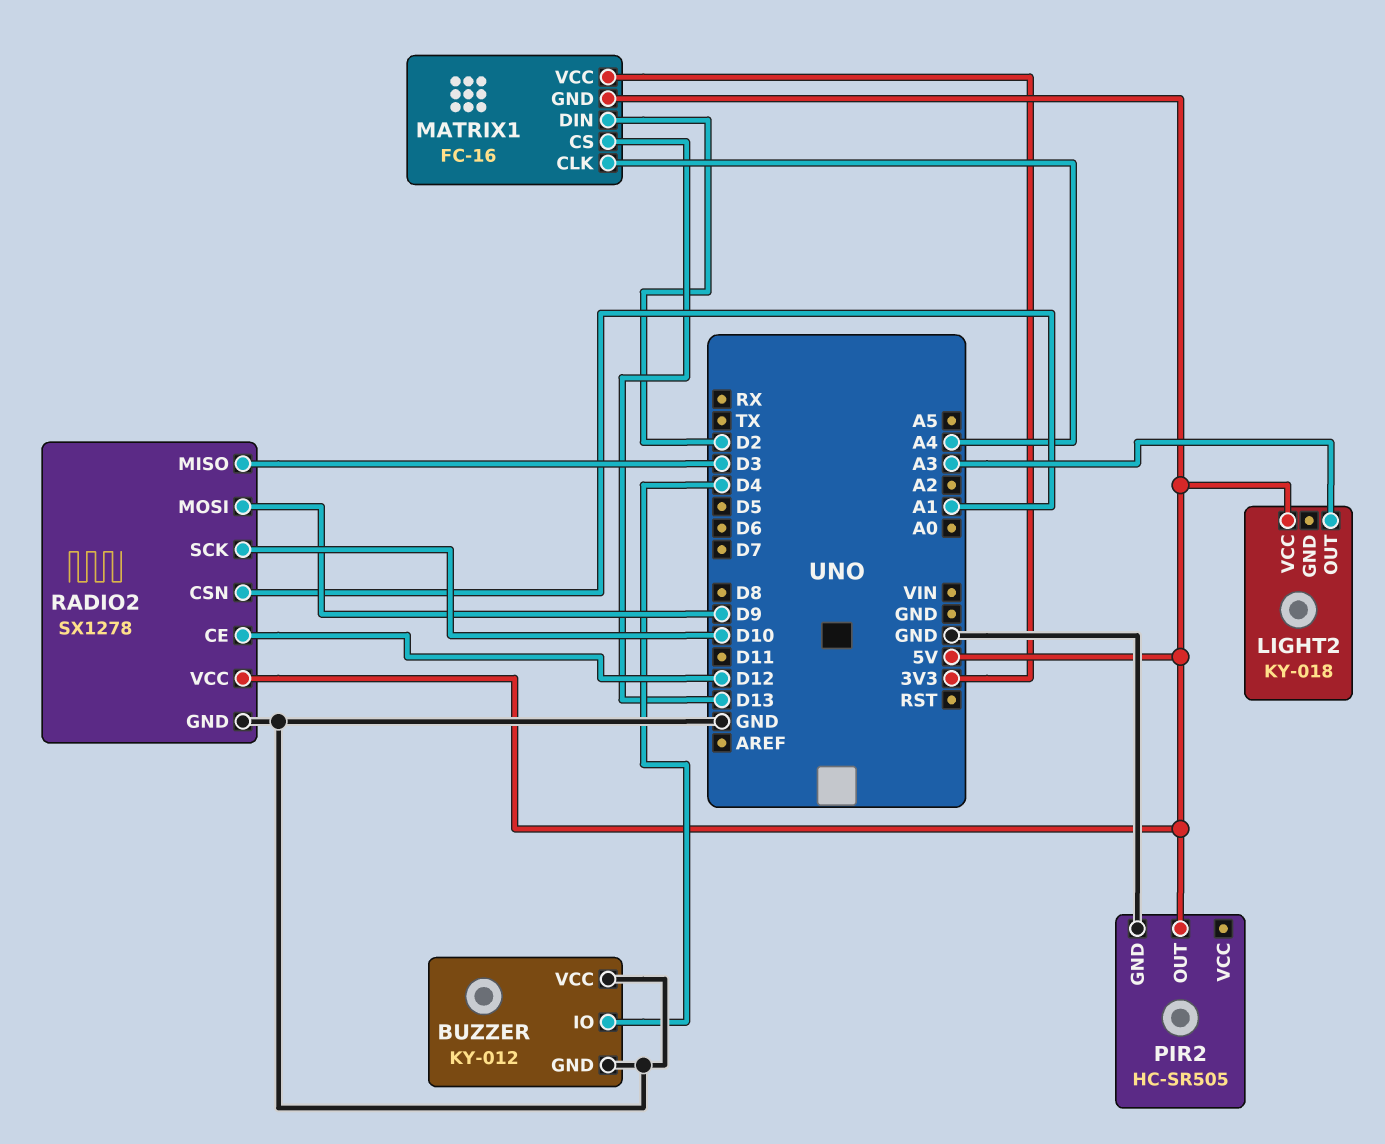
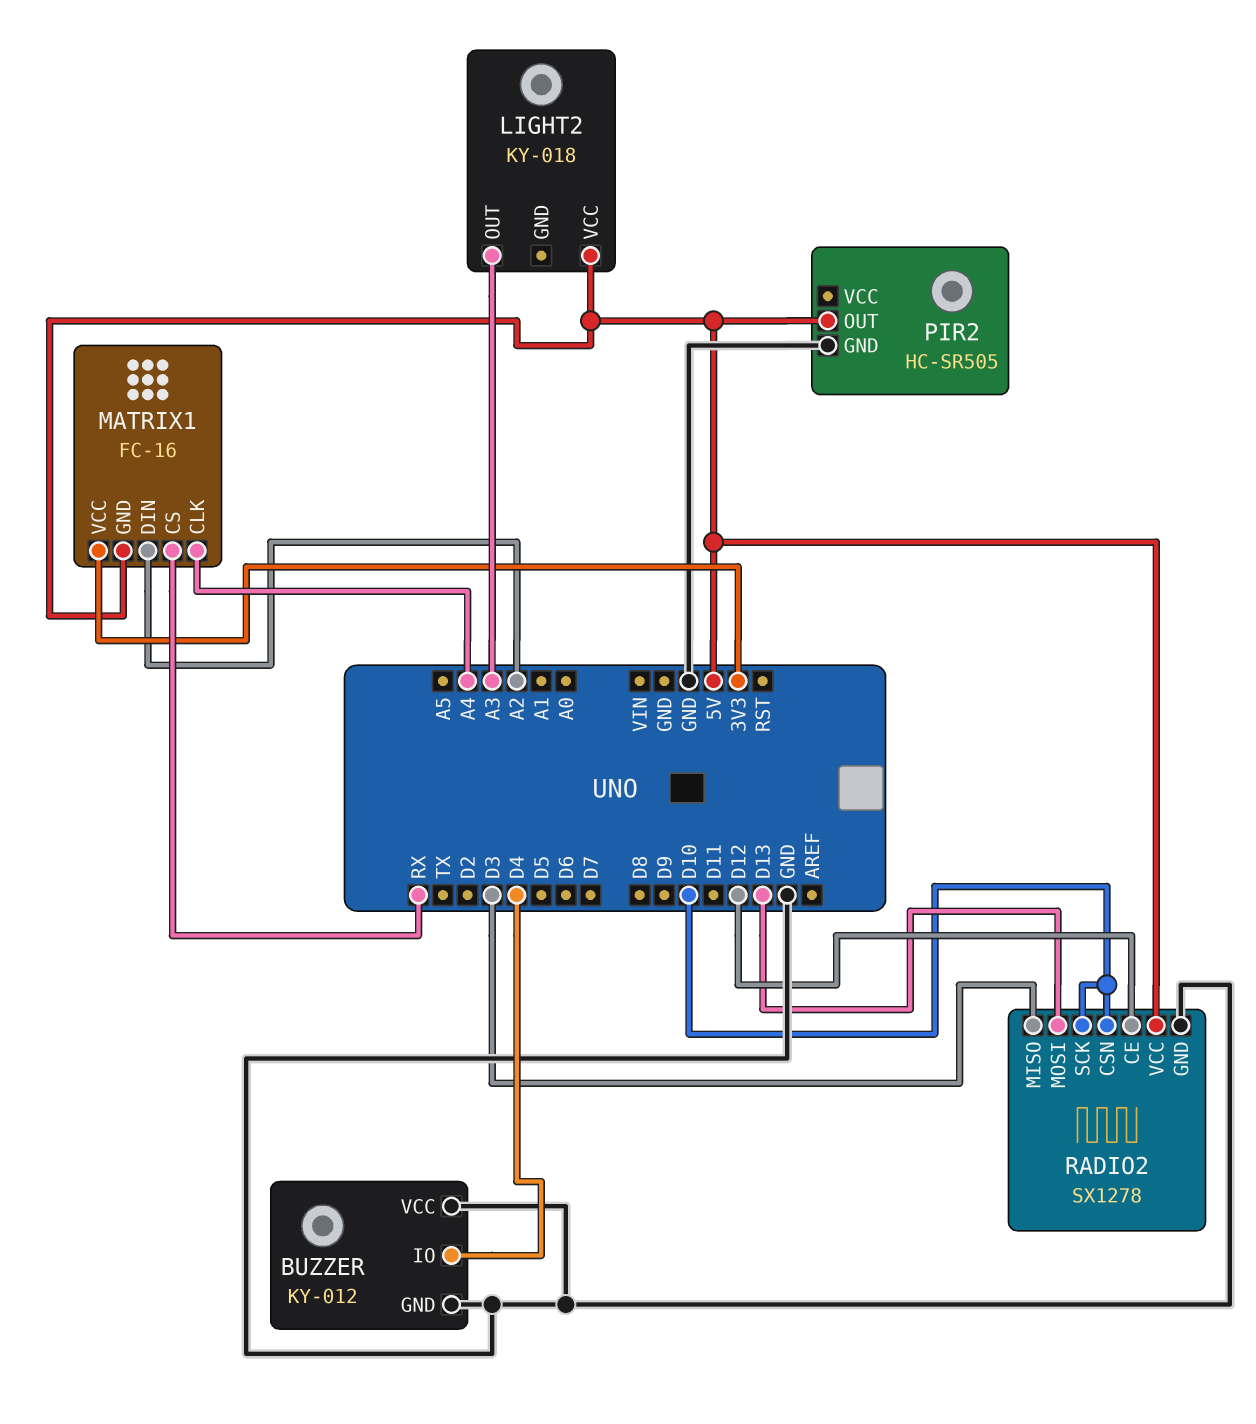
MATRIX1 pin CS: D13 -> RX
MATRIX1 pin DIN: D2 -> A2
RADIO2 pin CSN: A1 -> D10
RADIO2 pin MOSI: D9 -> D13

